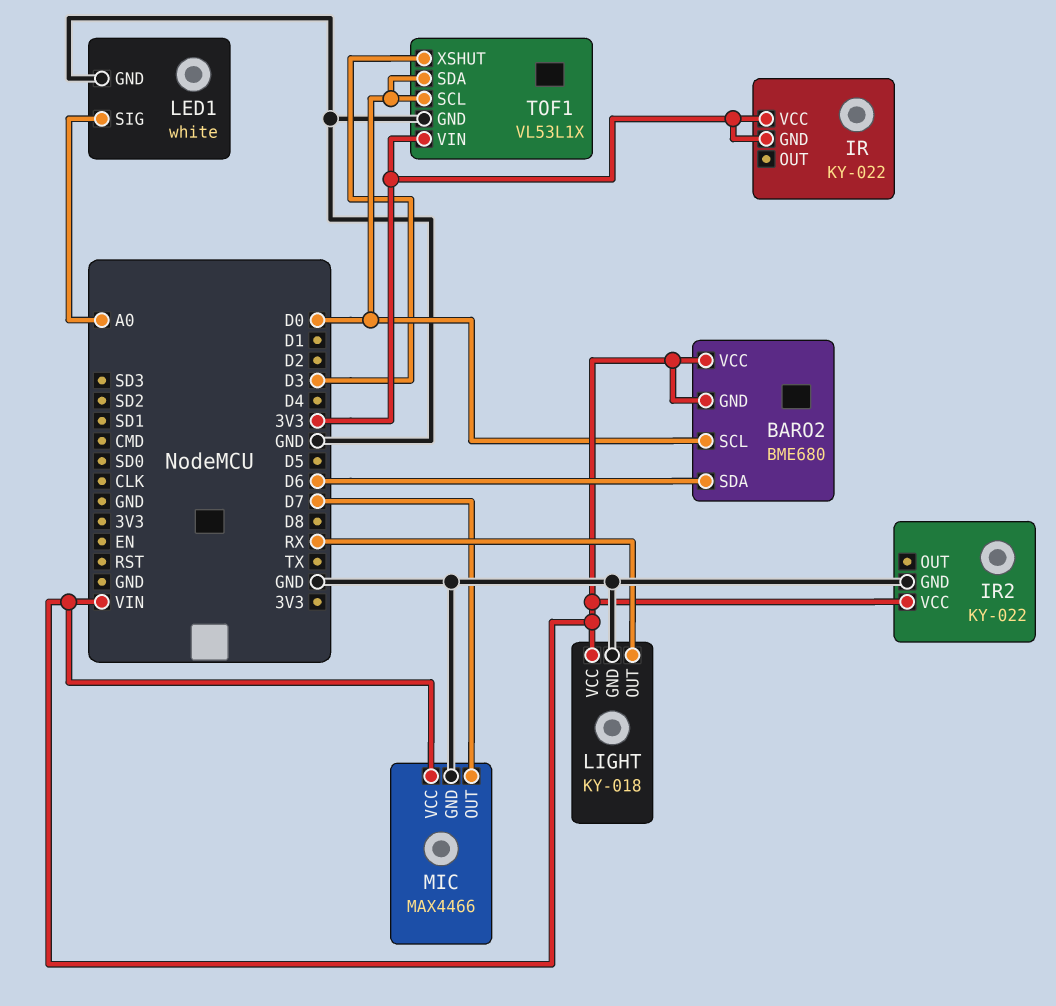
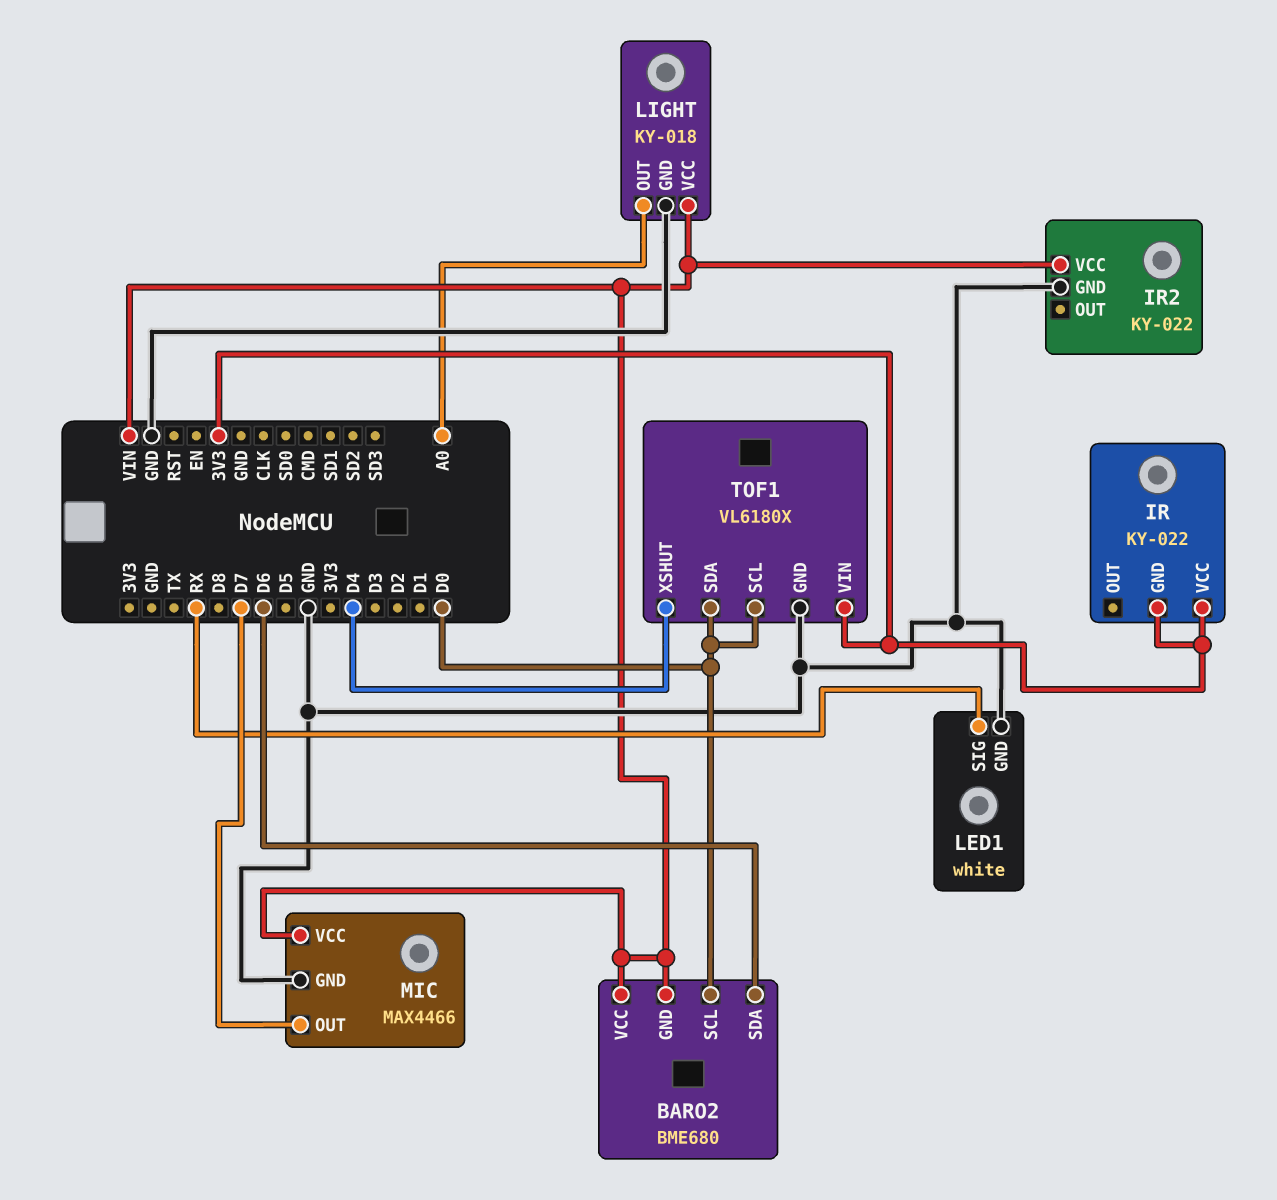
LED1 pin SIG: A0 -> RX
LIGHT pin OUT: RX -> A0
TOF1: VL53L1X -> VL6180X
TOF1 pin XSHUT: D3 -> D4

